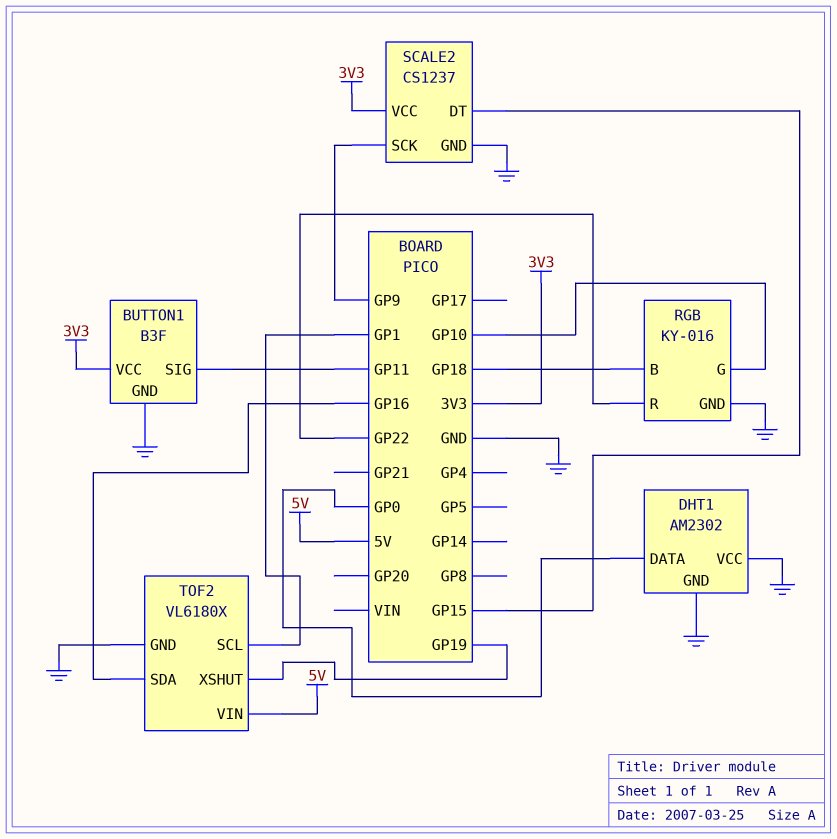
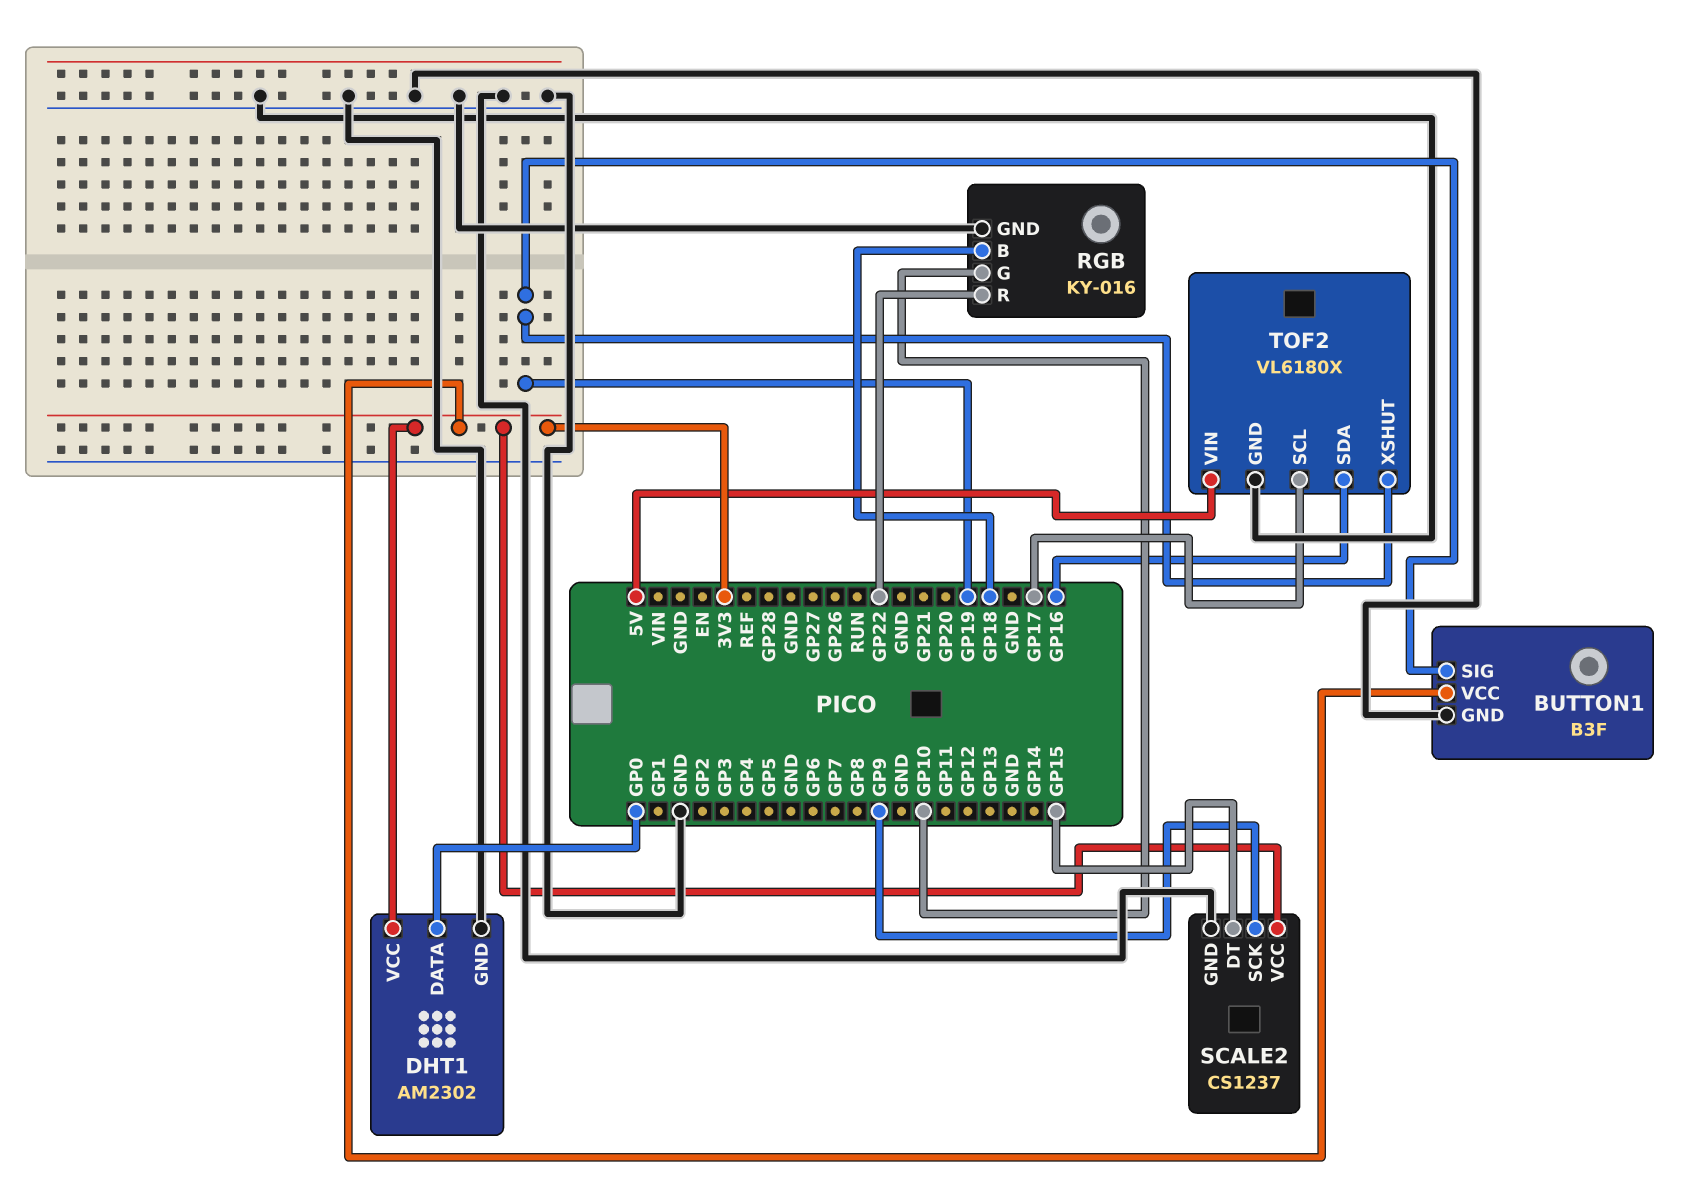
BUTTON1 pin SIG: GP11 -> GP19
DHT1 pin VCC: GND -> 3V3
TOF2 pin SCL: GP1 -> GP17

